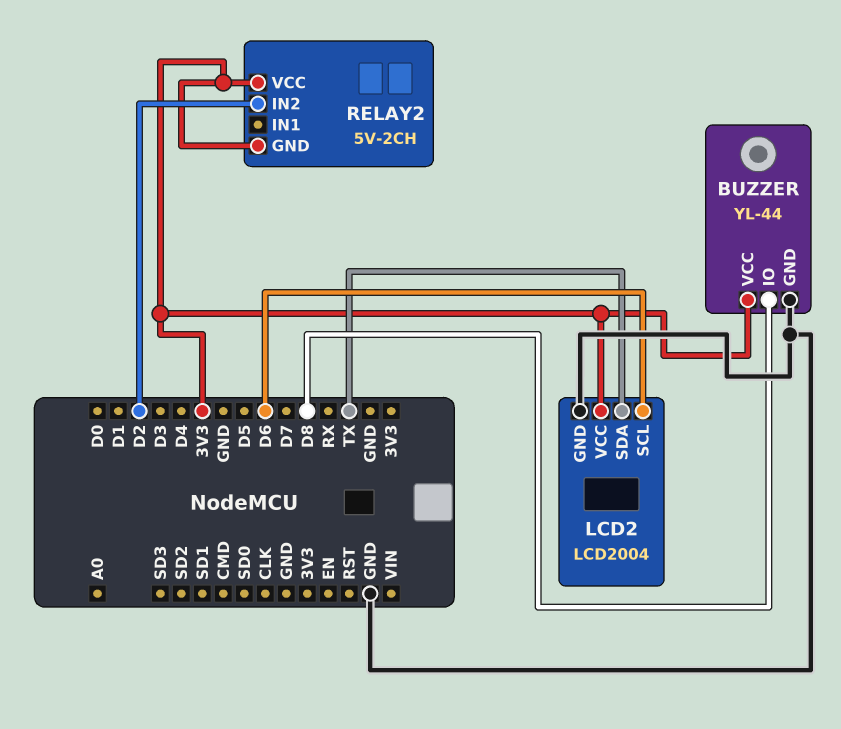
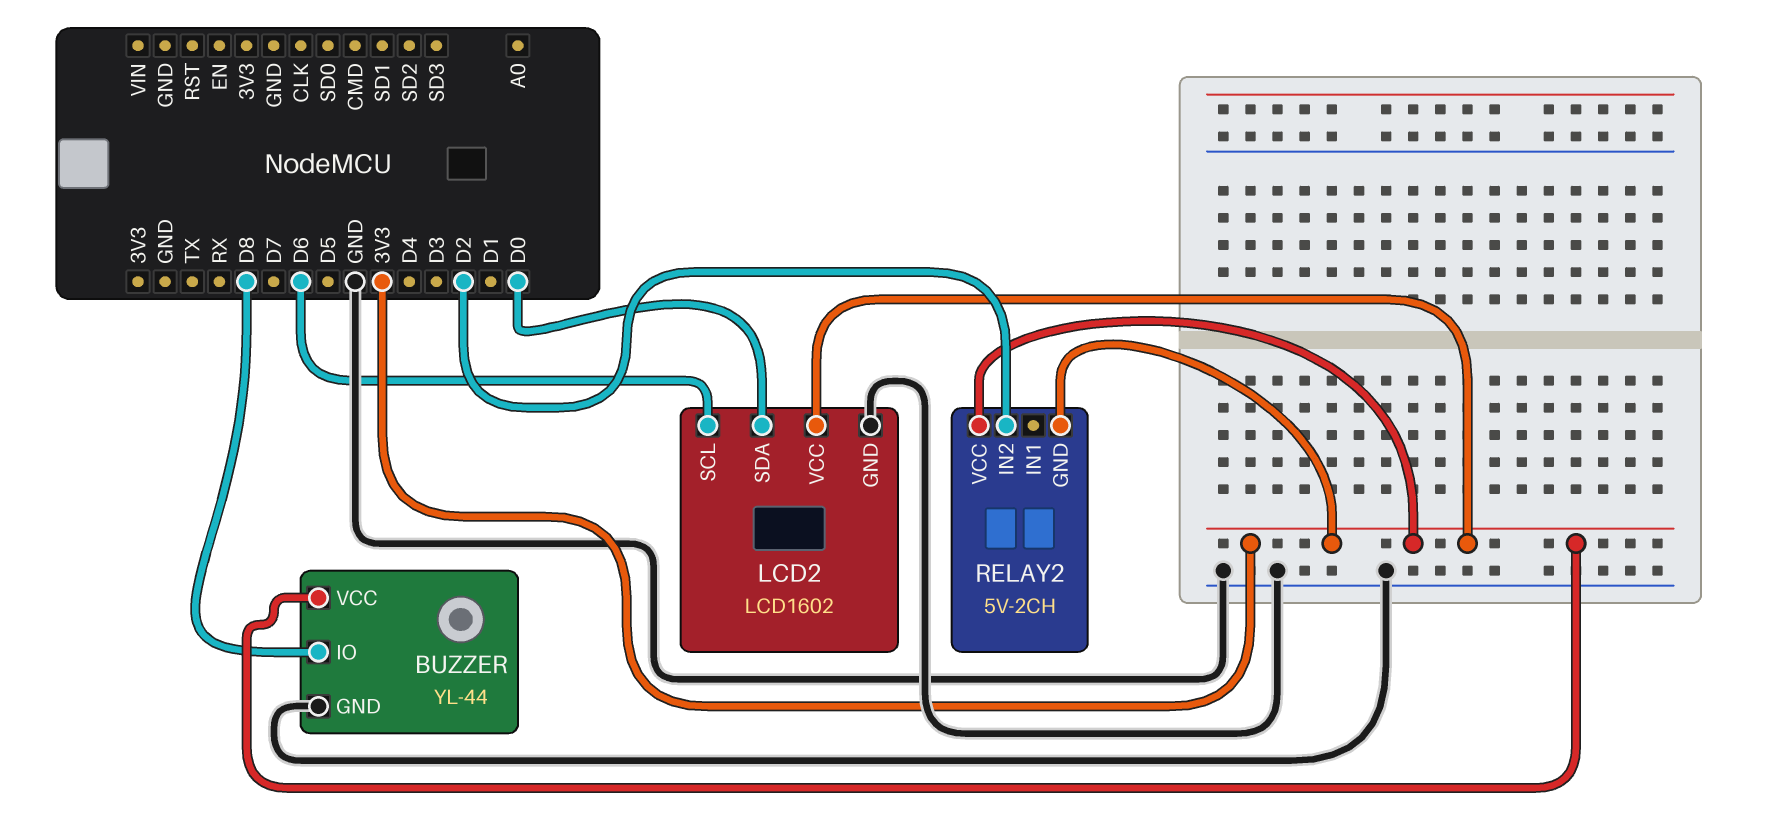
LCD2: LCD2004 -> LCD1602
LCD2 pin SDA: TX -> D0

